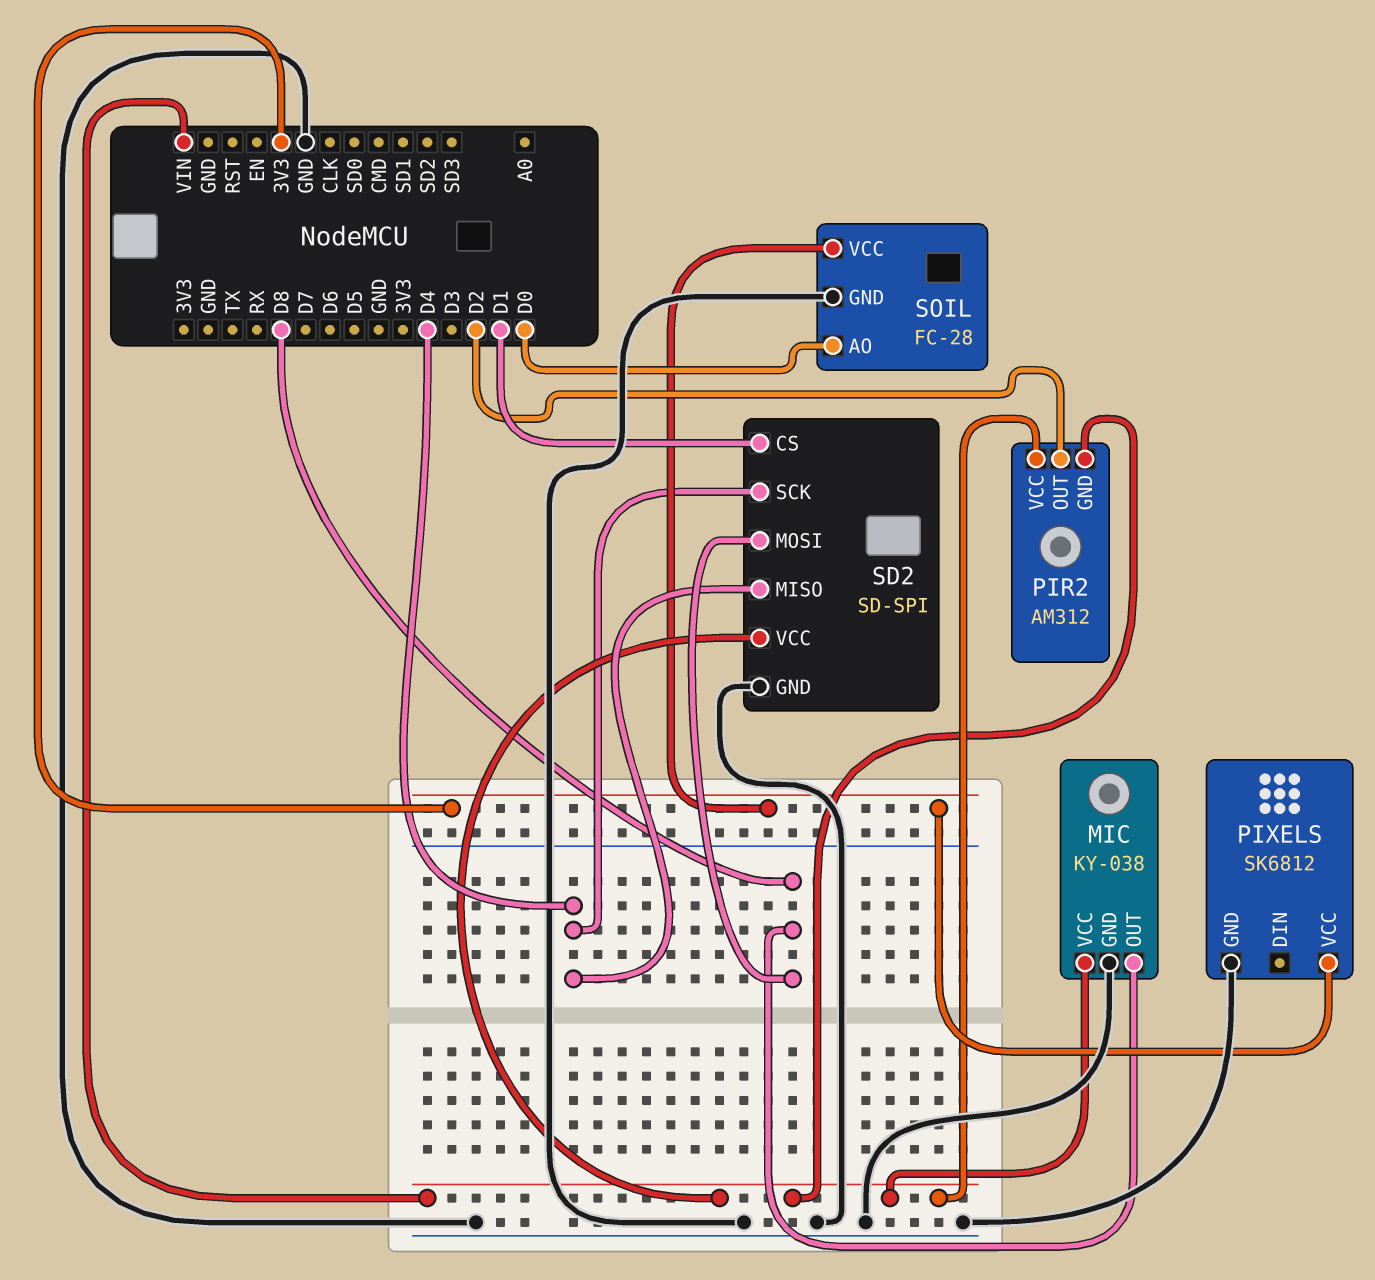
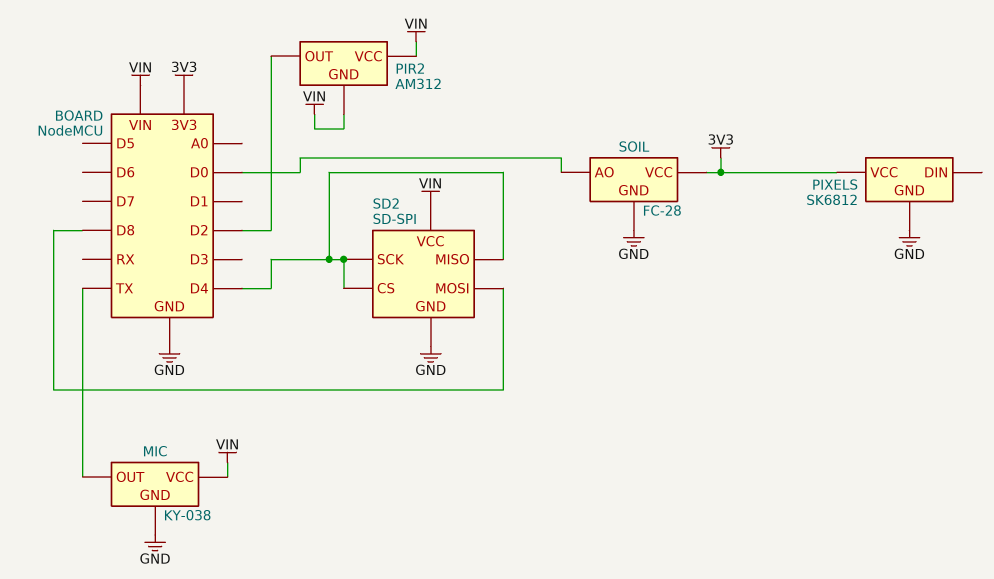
MIC pin OUT: D8 -> TX
SD2 pin CS: D1 -> D4

